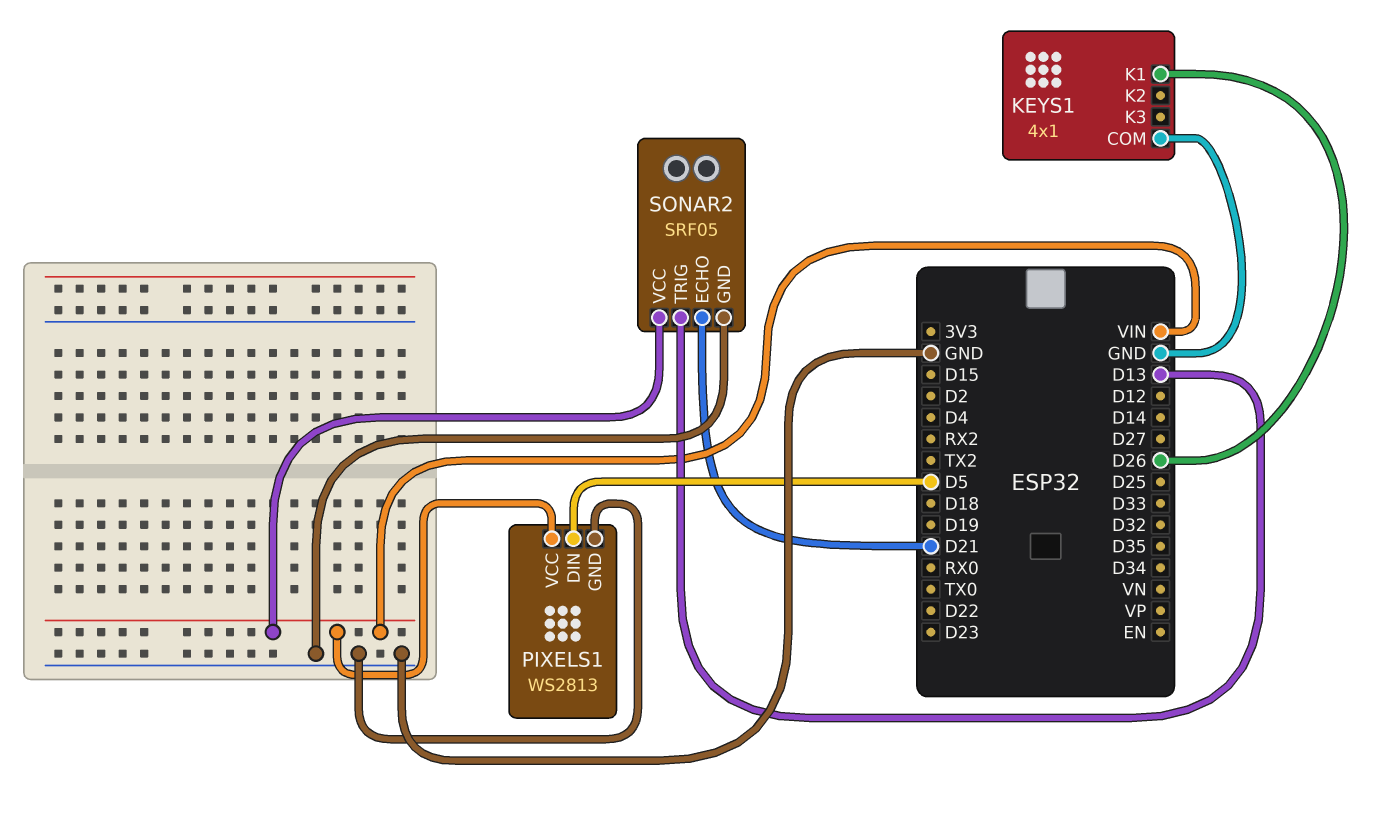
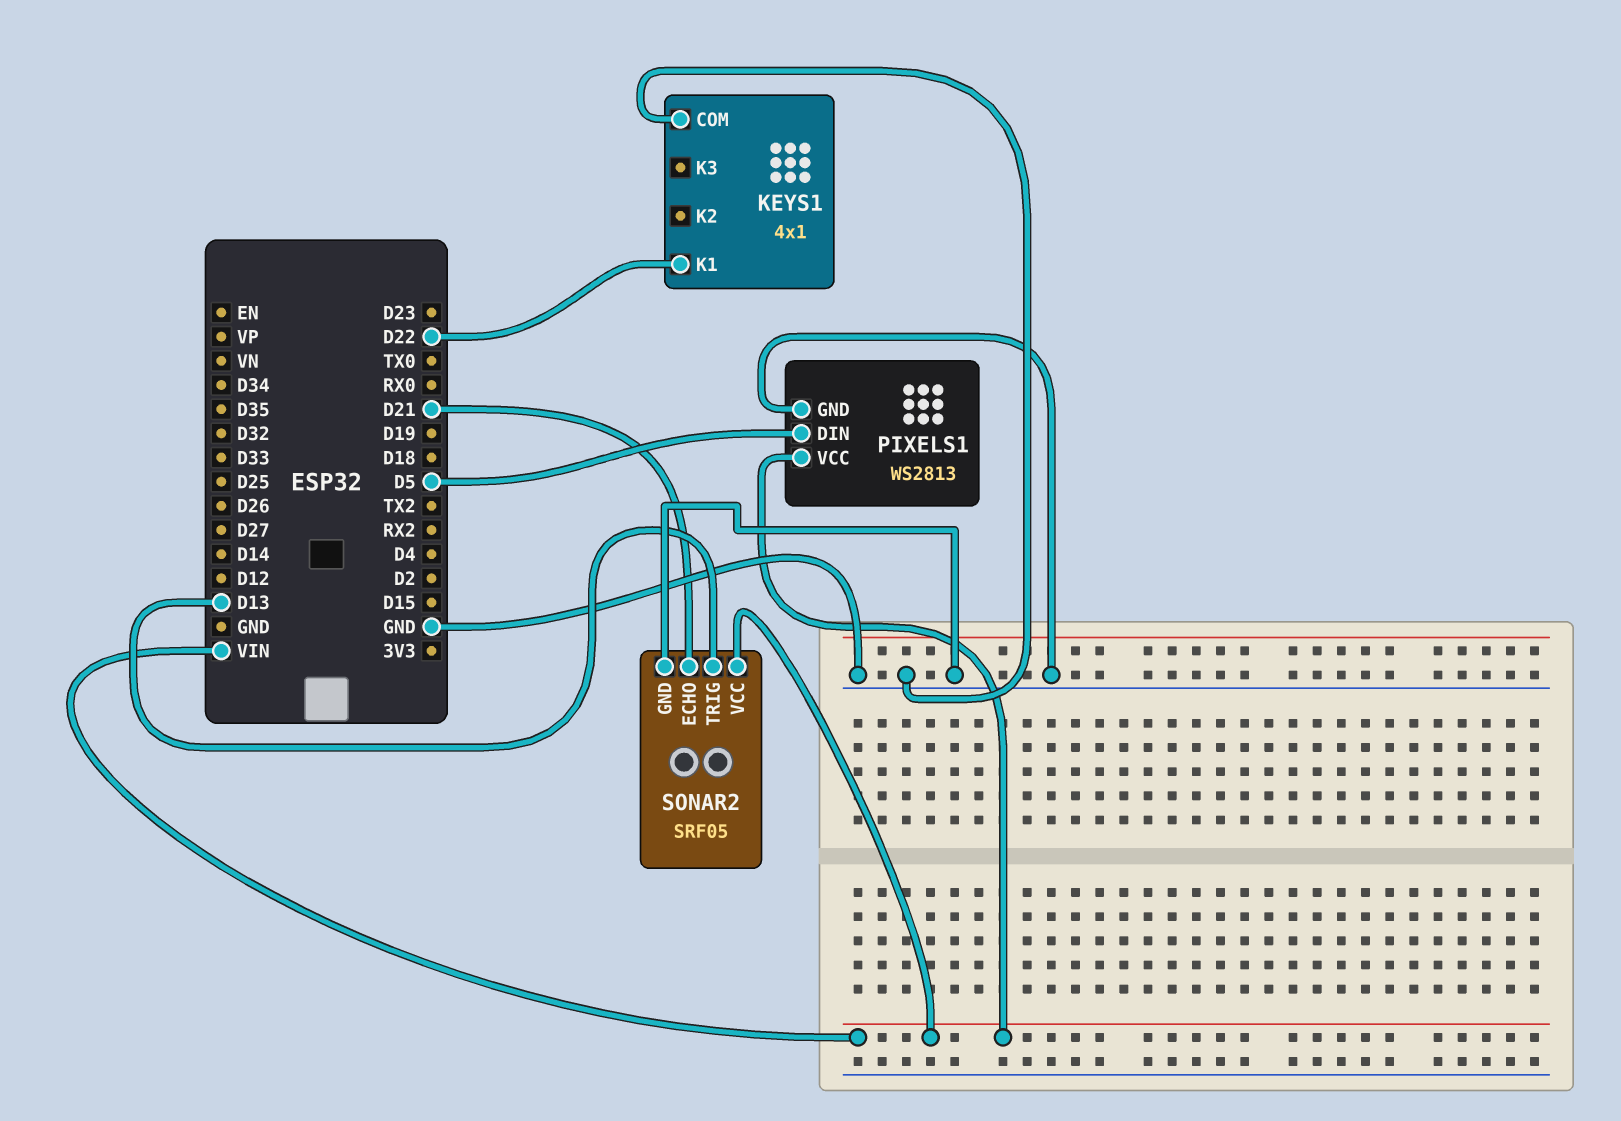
KEYS1 pin K1: D26 -> D22

